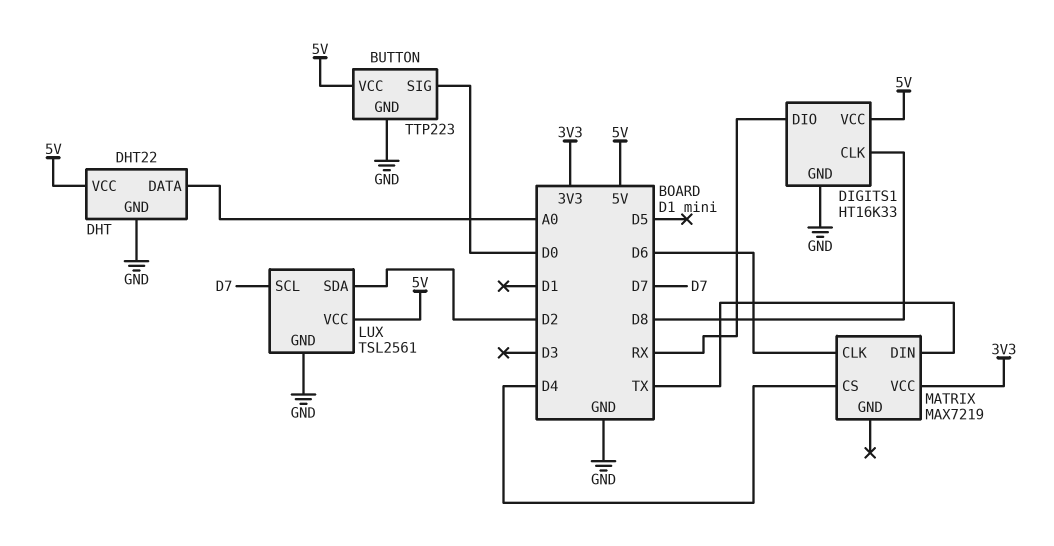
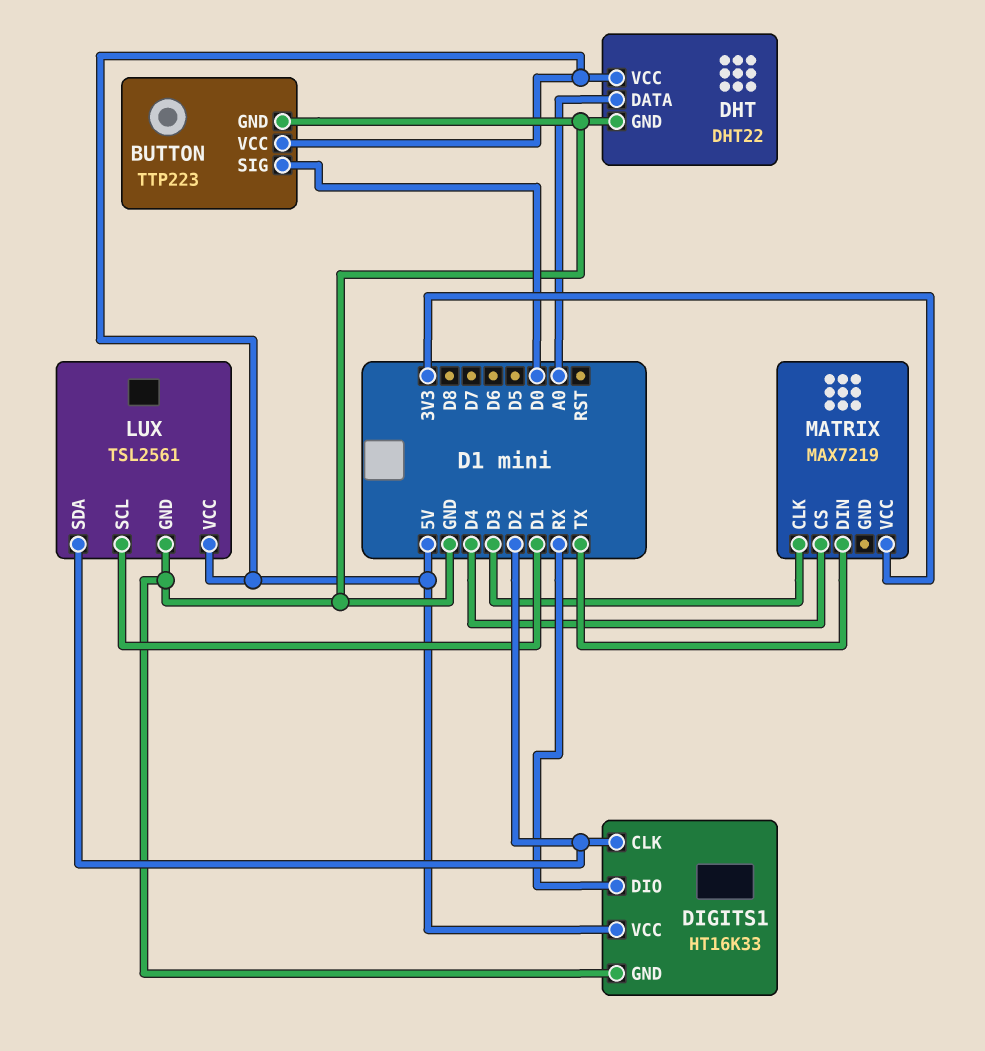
DIGITS1 pin CLK: D8 -> D2
LUX pin SCL: D7 -> D1
MATRIX pin CLK: D6 -> D3

